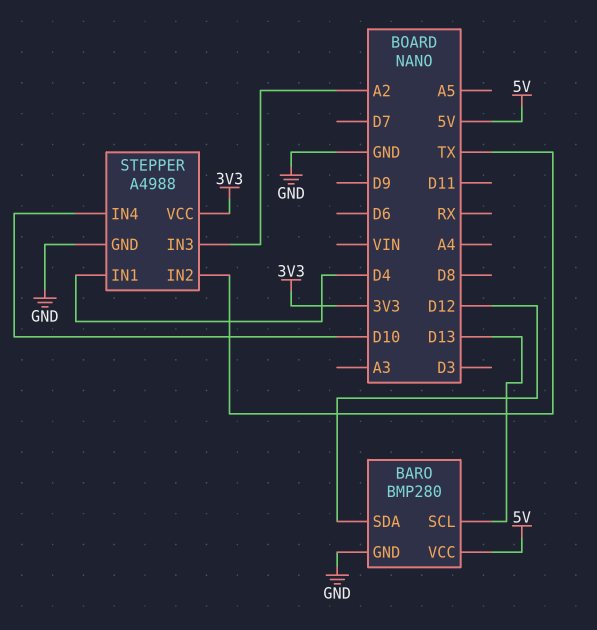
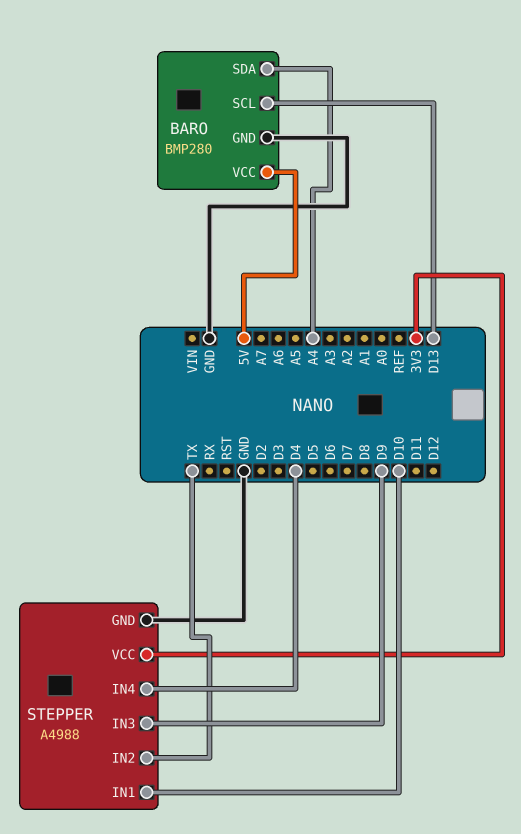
BARO pin SDA: D12 -> A4
STEPPER pin IN1: D4 -> D10
STEPPER pin IN3: A2 -> D9
STEPPER pin IN4: D10 -> D4

